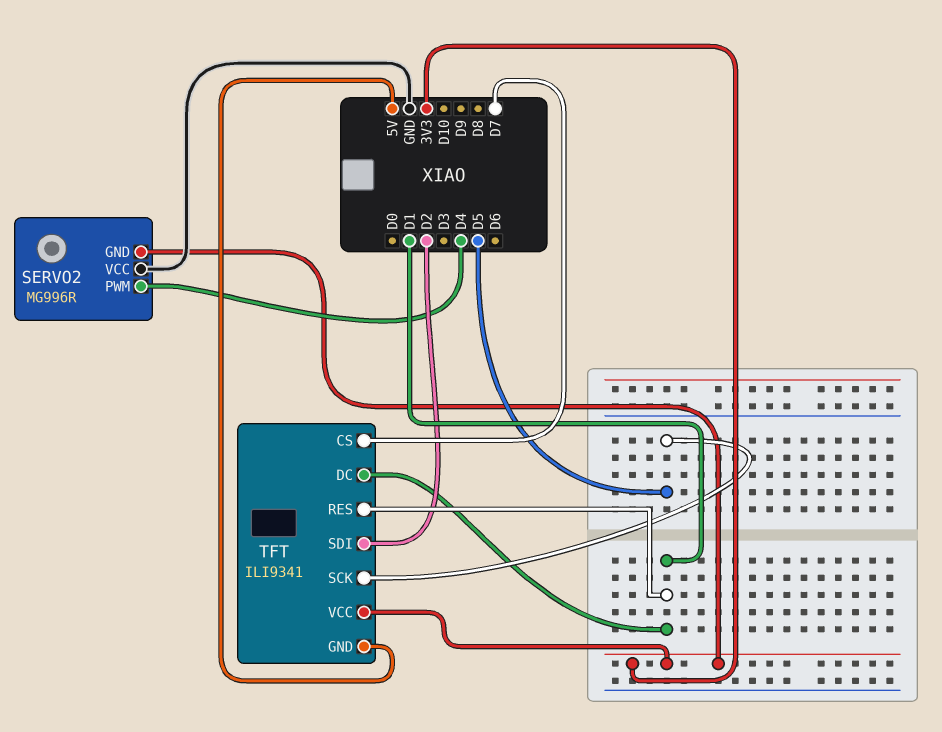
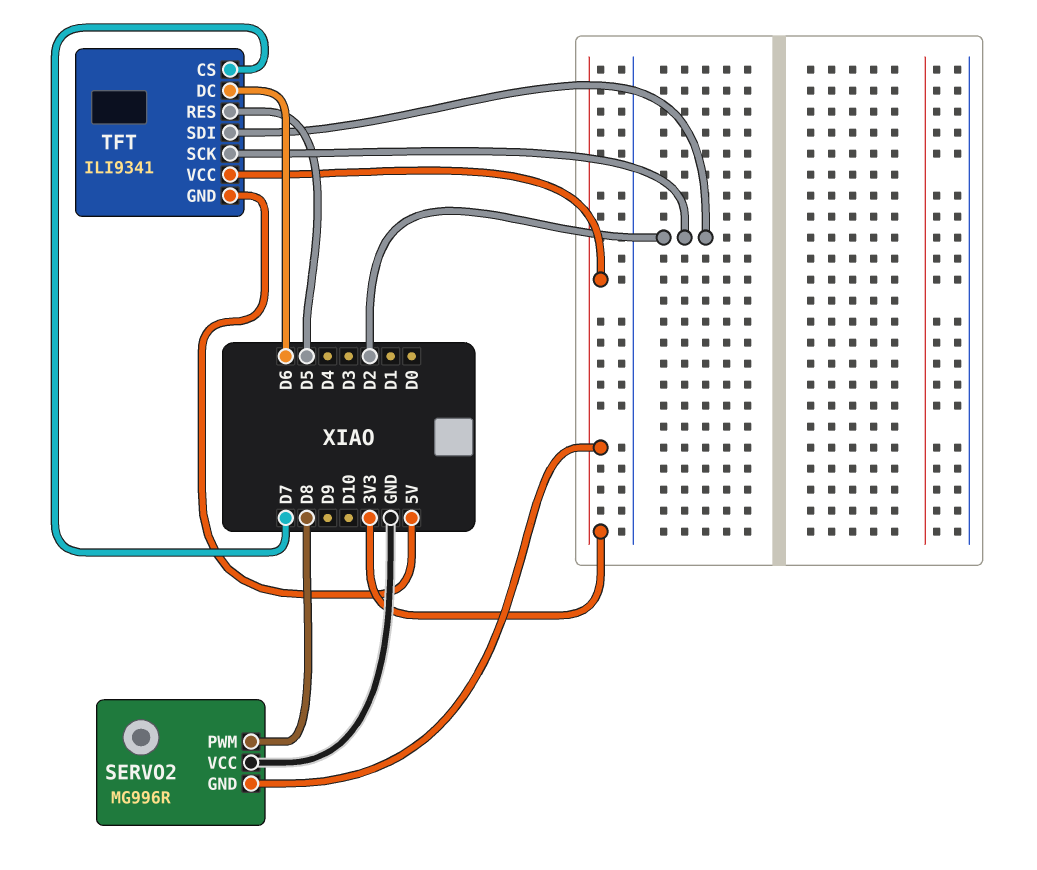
SERVO2 pin PWM: D4 -> D8
TFT pin DC: D1 -> D6
TFT pin RES: D1 -> D5
TFT pin SCK: D5 -> D2

